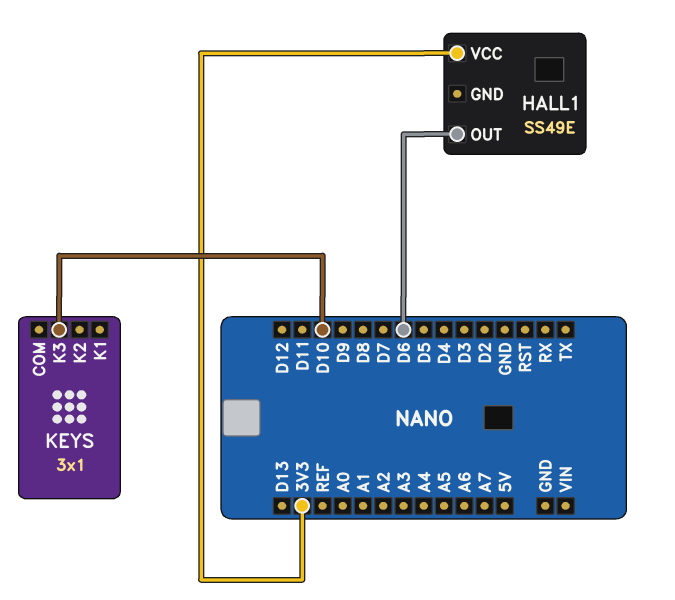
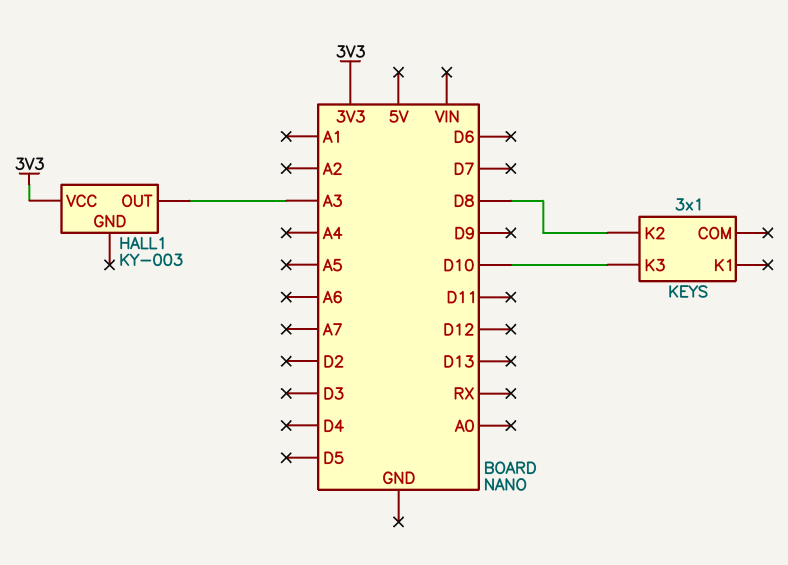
HALL1: SS49E -> KY-003
HALL1 pin OUT: D6 -> A3
KEYS pin K2: none -> D8

